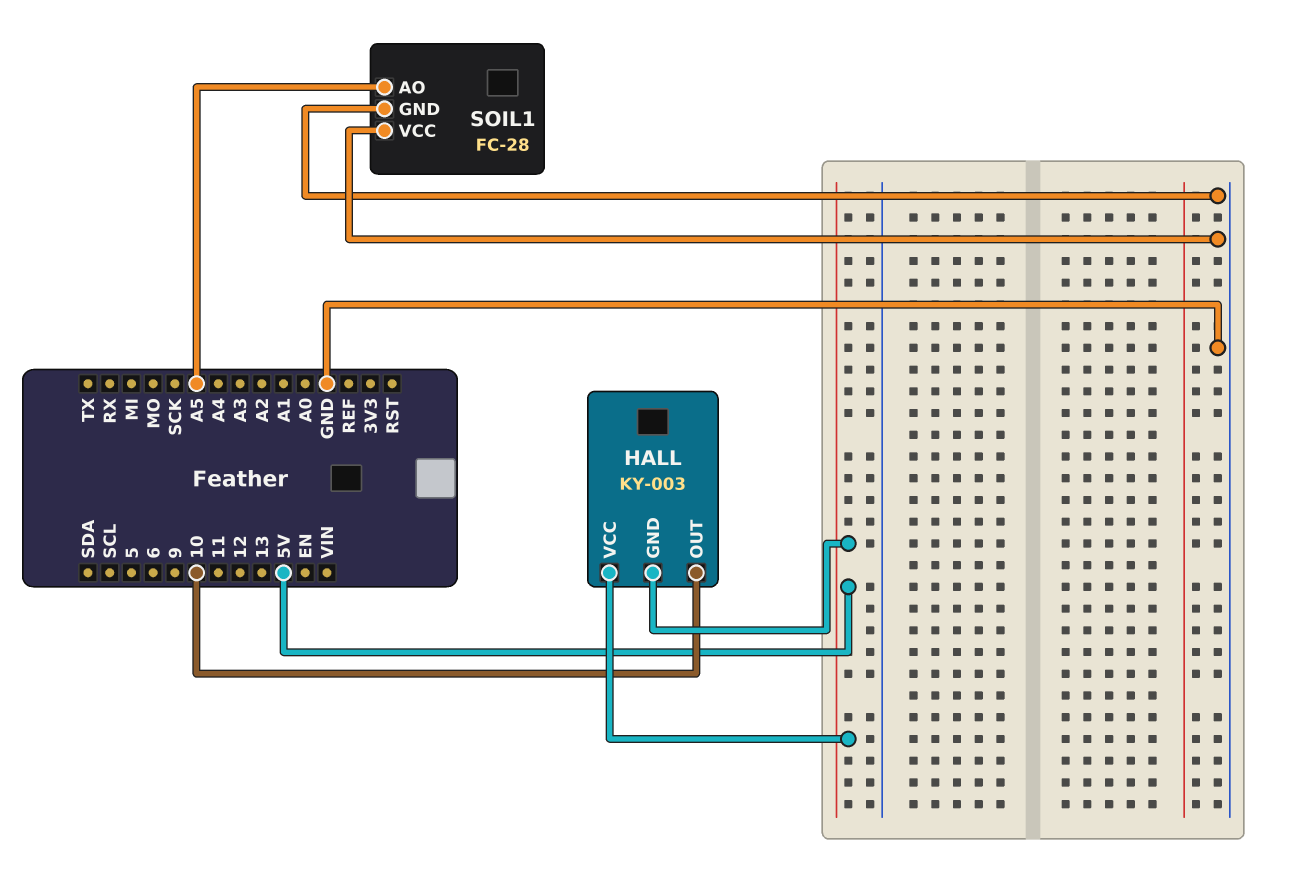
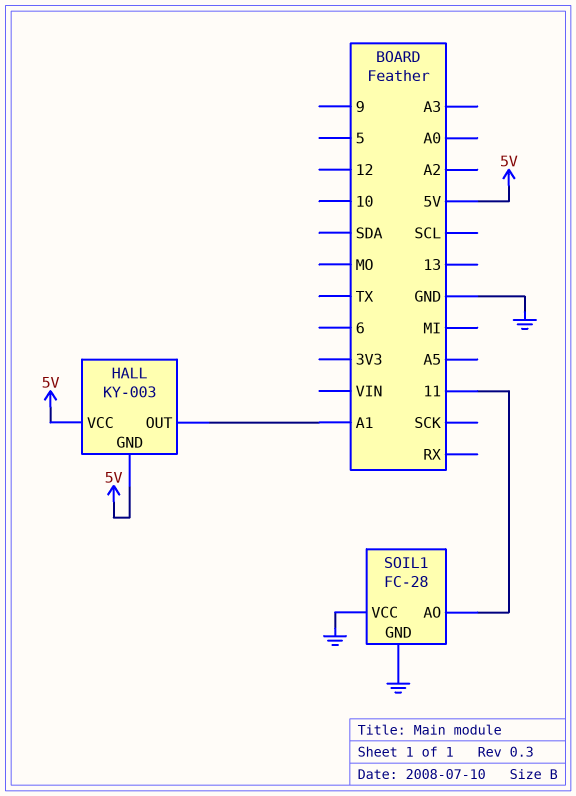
HALL pin OUT: 10 -> A1
SOIL1 pin AO: A5 -> 11

